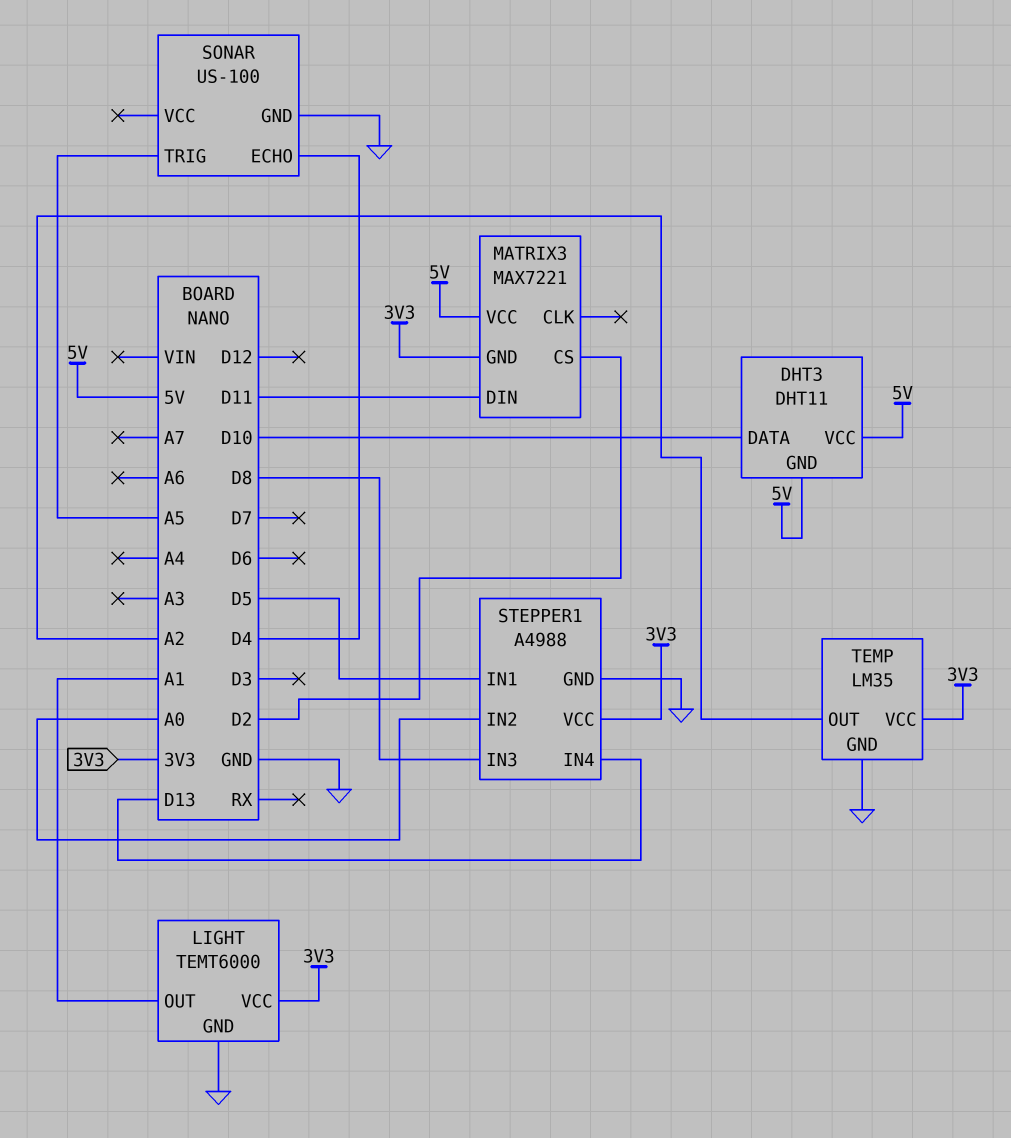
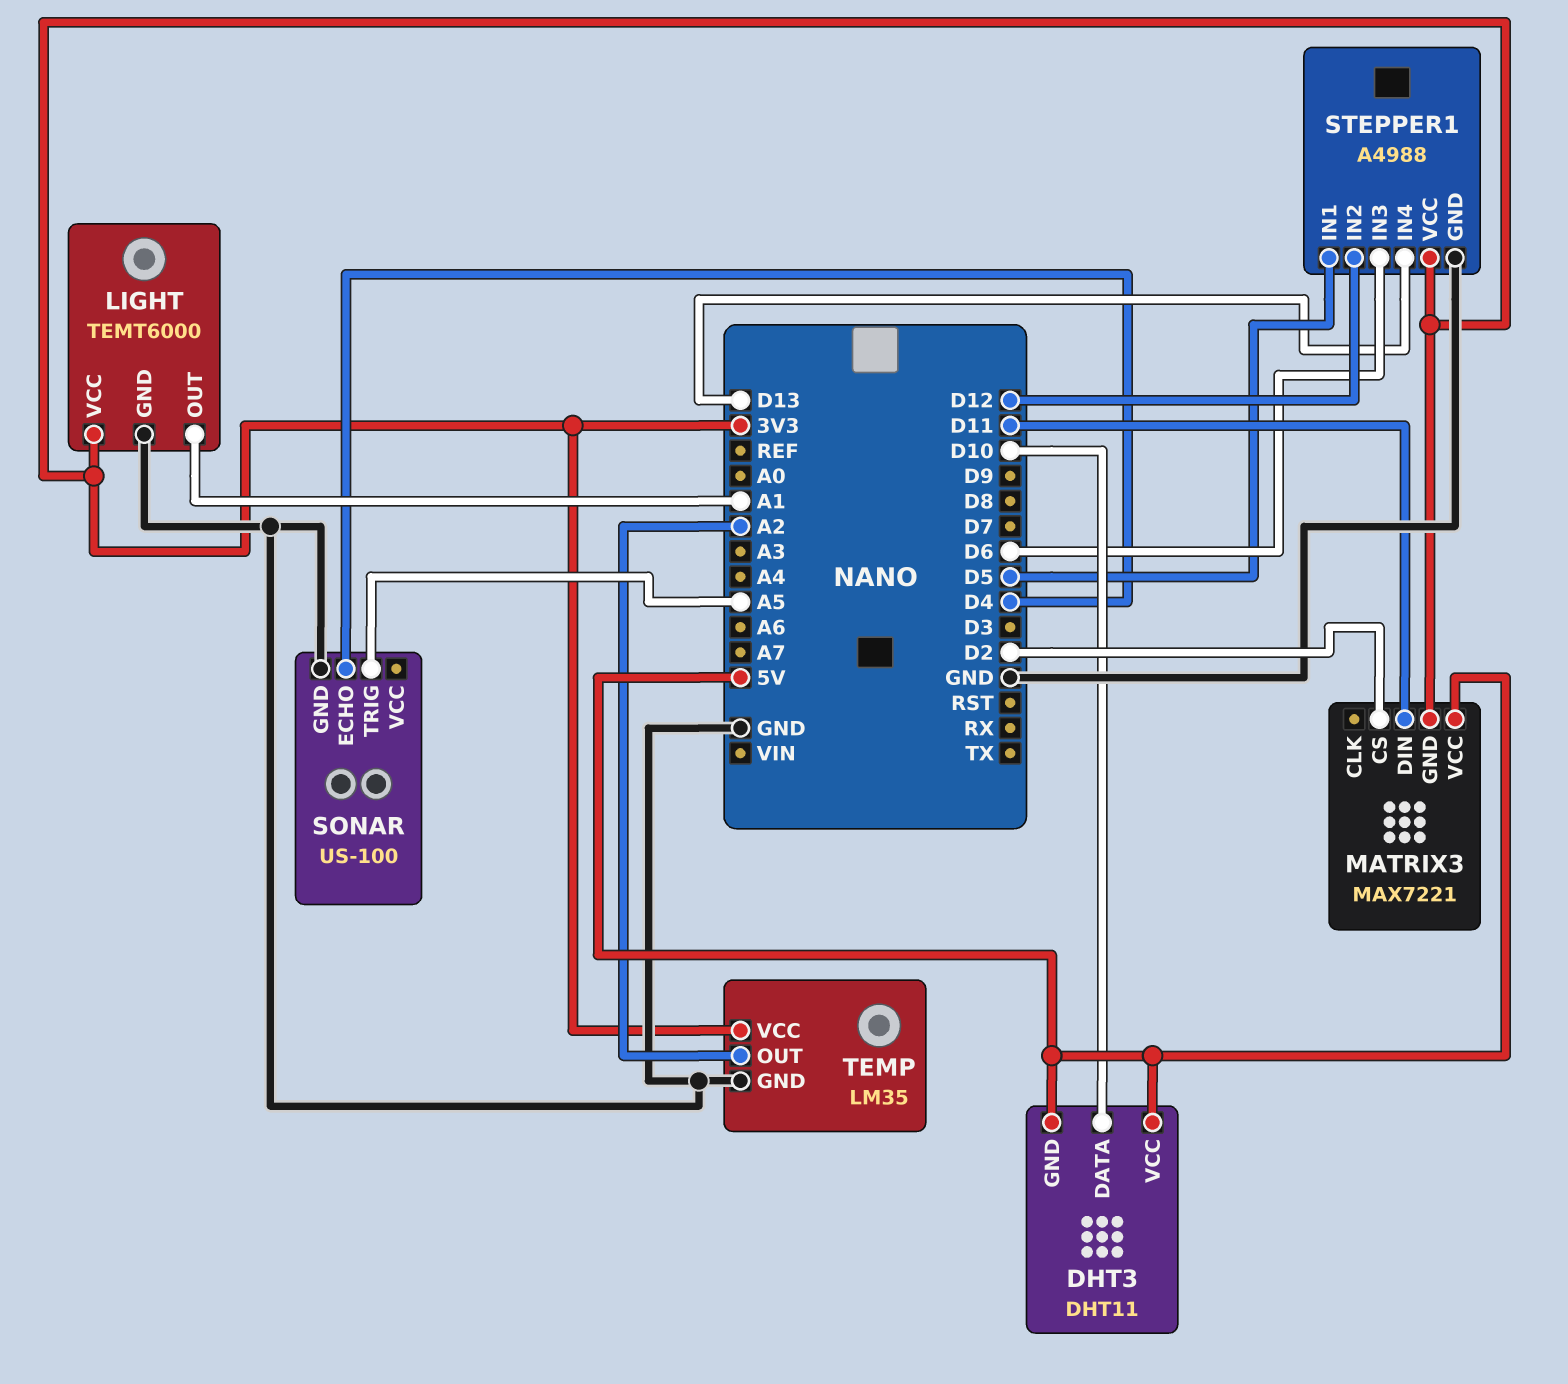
STEPPER1 pin IN2: A0 -> D12
STEPPER1 pin IN3: D8 -> D6

